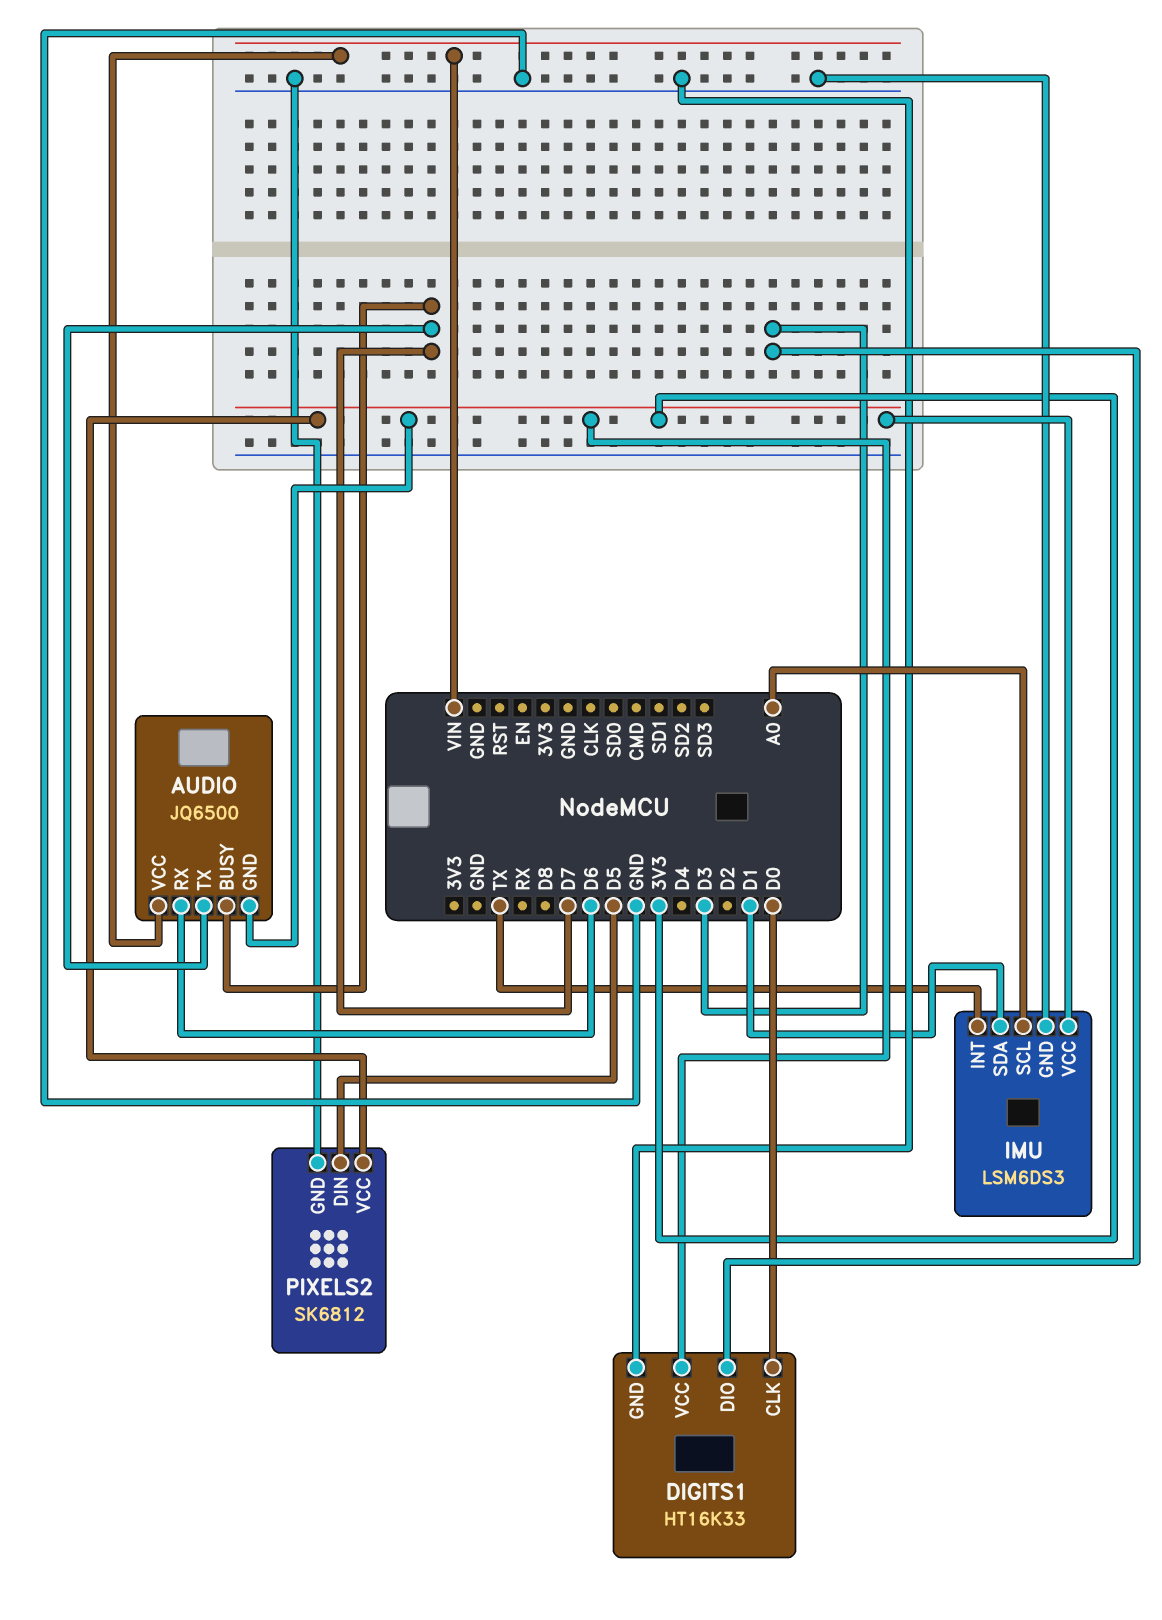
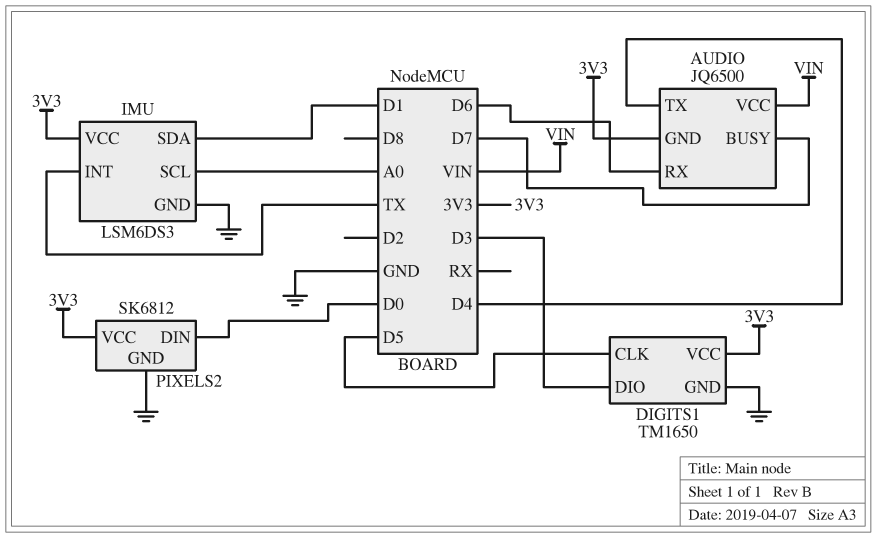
AUDIO pin TX: D7 -> D4
DIGITS1: HT16K33 -> TM1650
DIGITS1 pin CLK: D0 -> D5
PIXELS2 pin DIN: D5 -> D0

